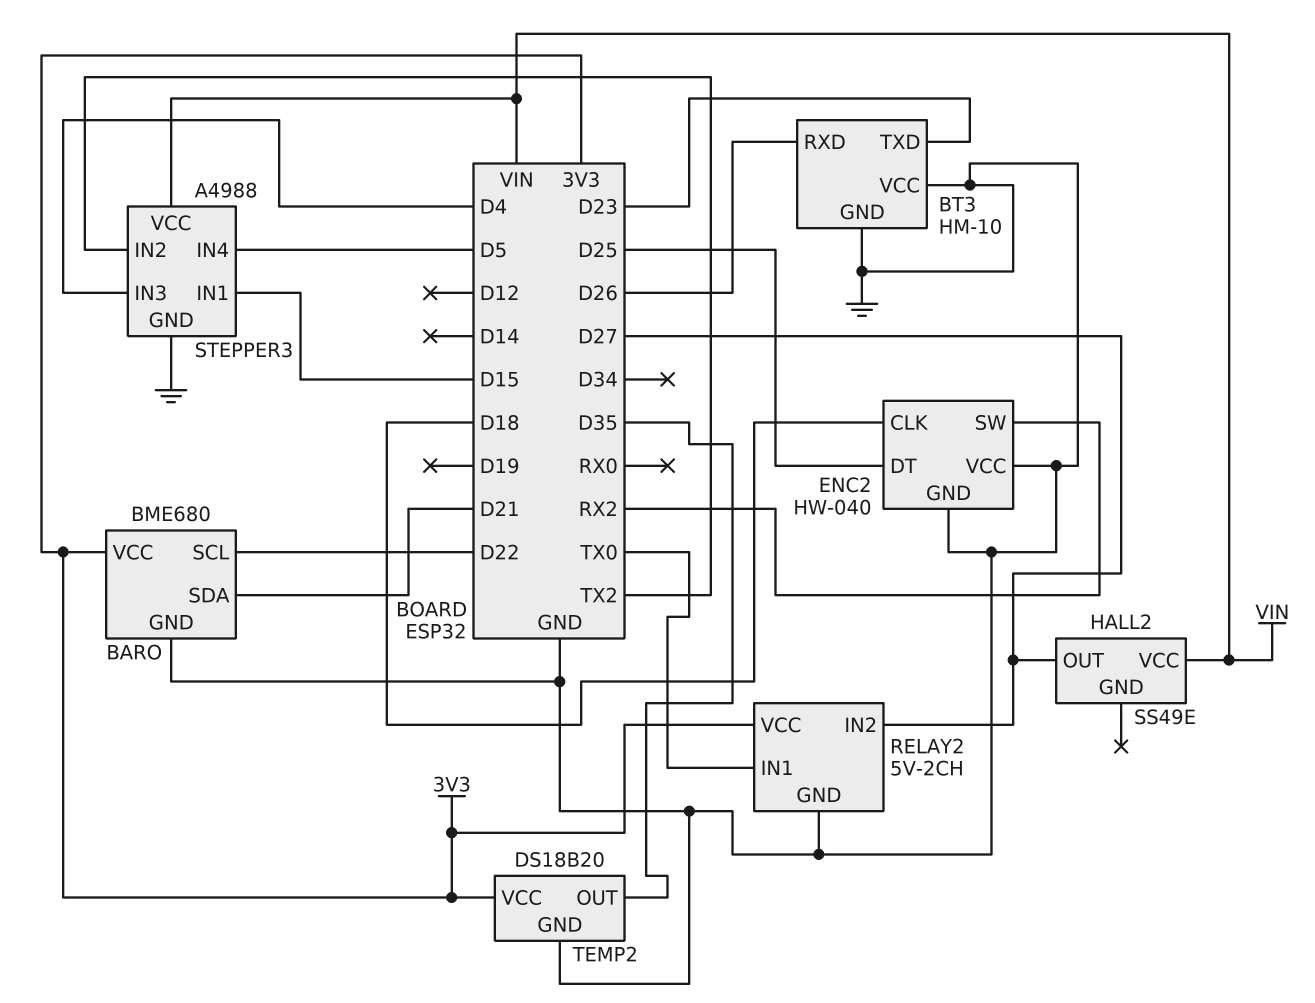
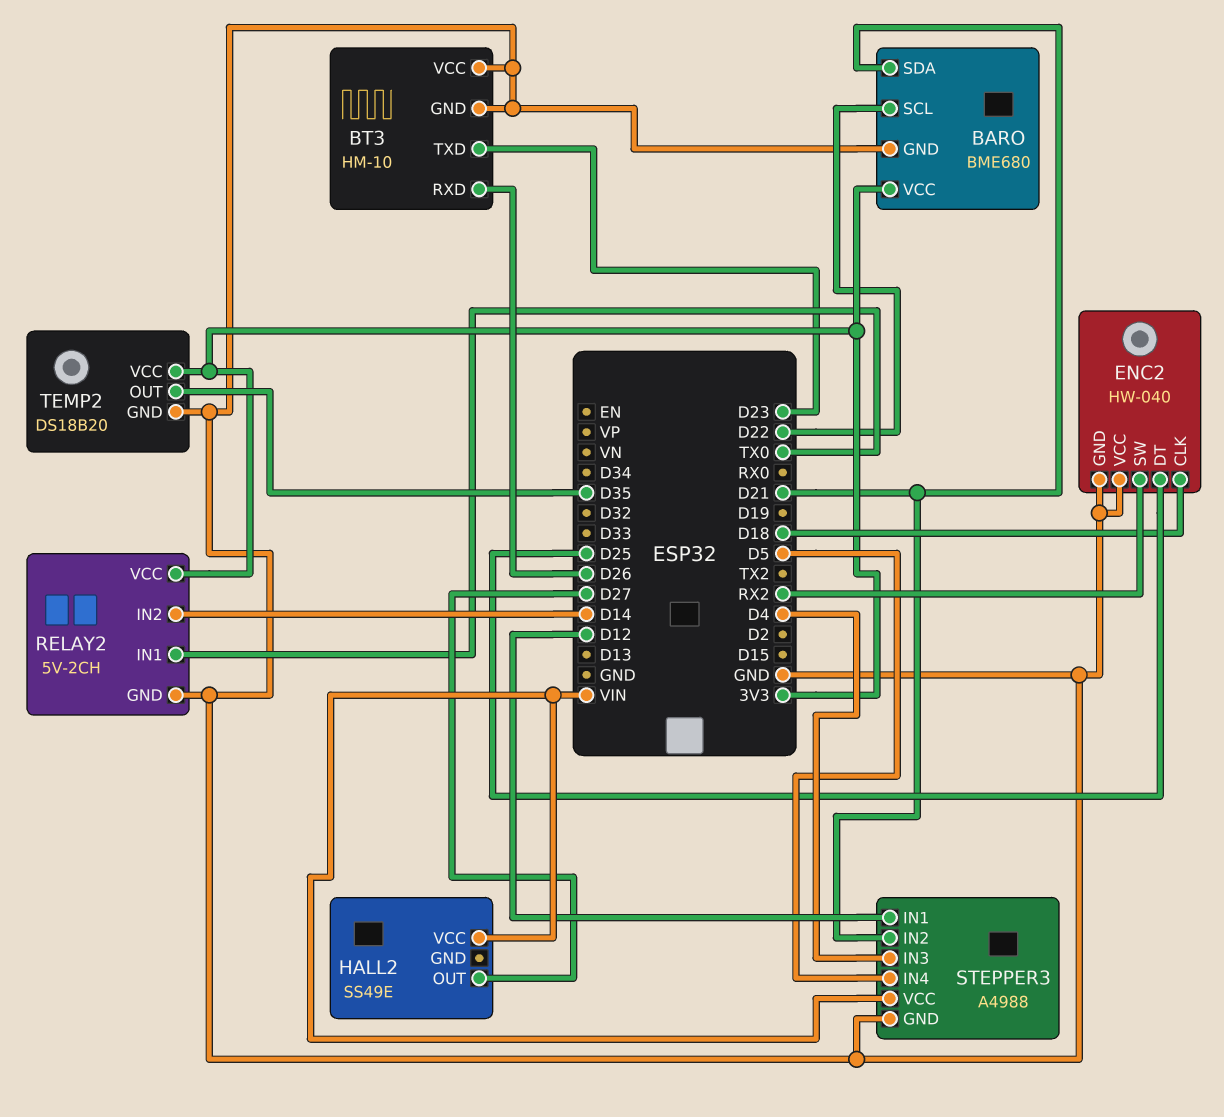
RELAY2 pin IN2: D27 -> D14
STEPPER3 pin IN1: D15 -> D12
STEPPER3 pin IN2: TX2 -> D21

